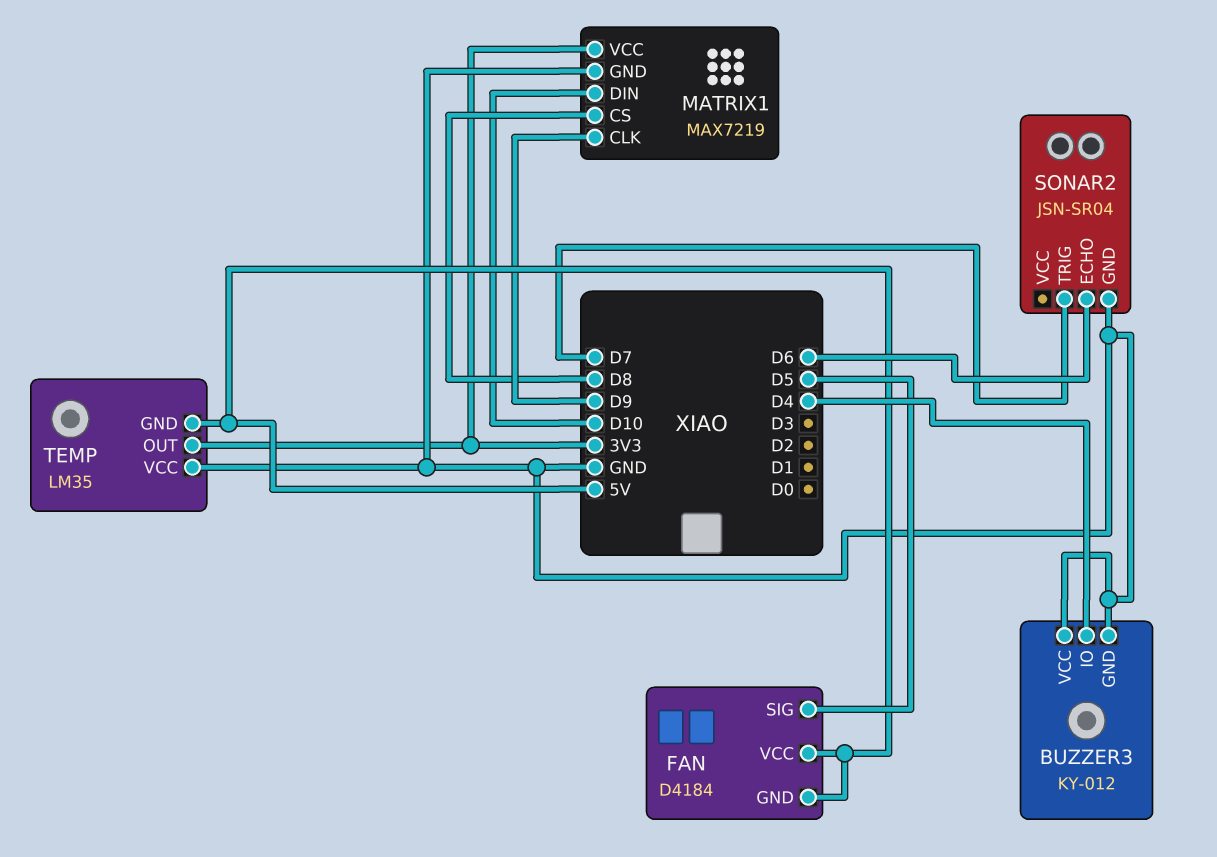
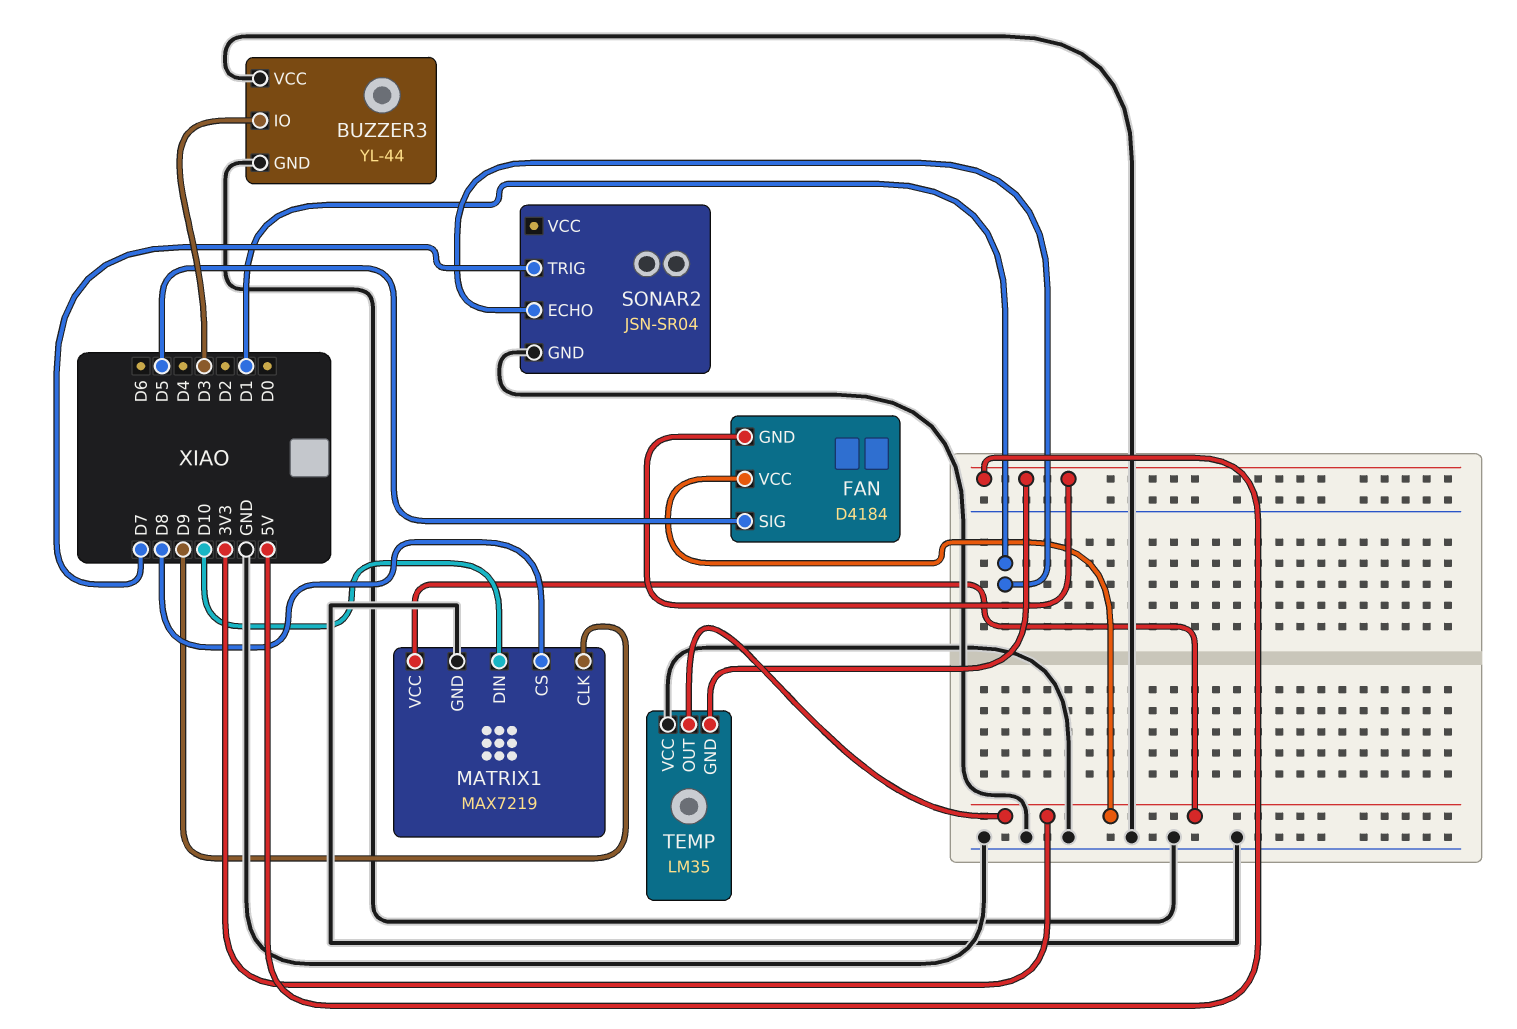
BUZZER3: KY-012 -> YL-44
BUZZER3 pin IO: D4 -> D3
FAN pin VCC: 5V -> 3V3
SONAR2 pin ECHO: D6 -> D1

